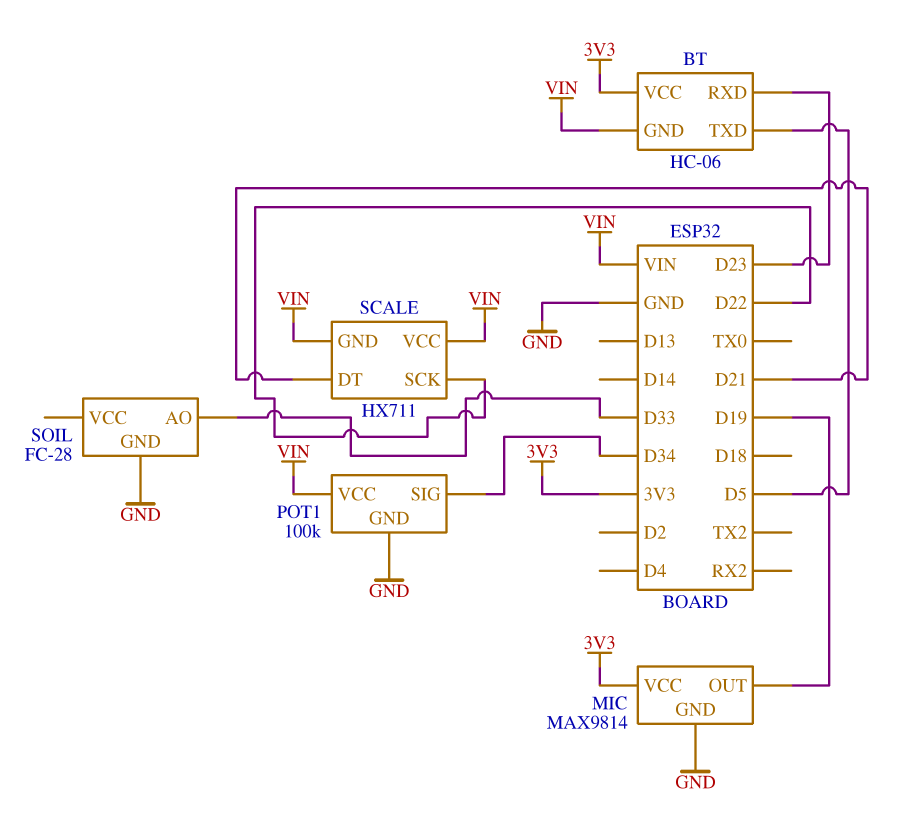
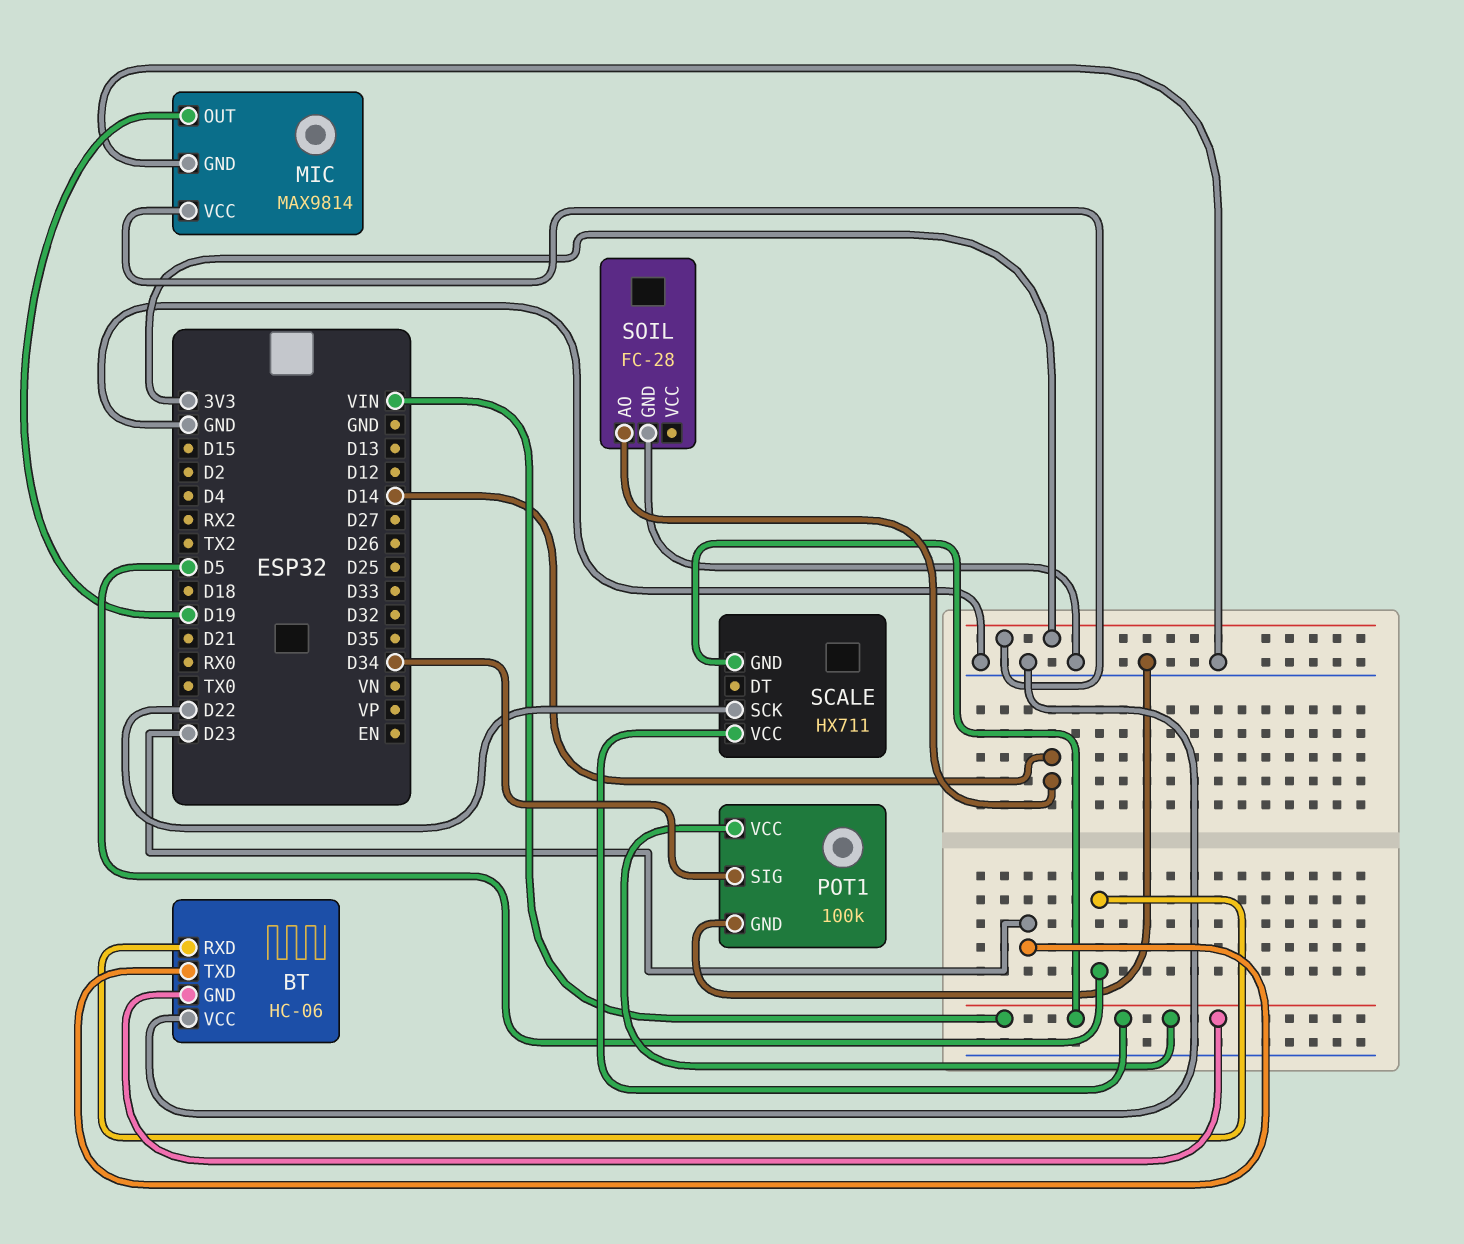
BT pin RXD: D23 -> D5
BT pin TXD: D5 -> D23
BT pin VCC: 3V3 -> GND
SCALE pin DT: D21 -> none
SOIL pin AO: D33 -> D14

